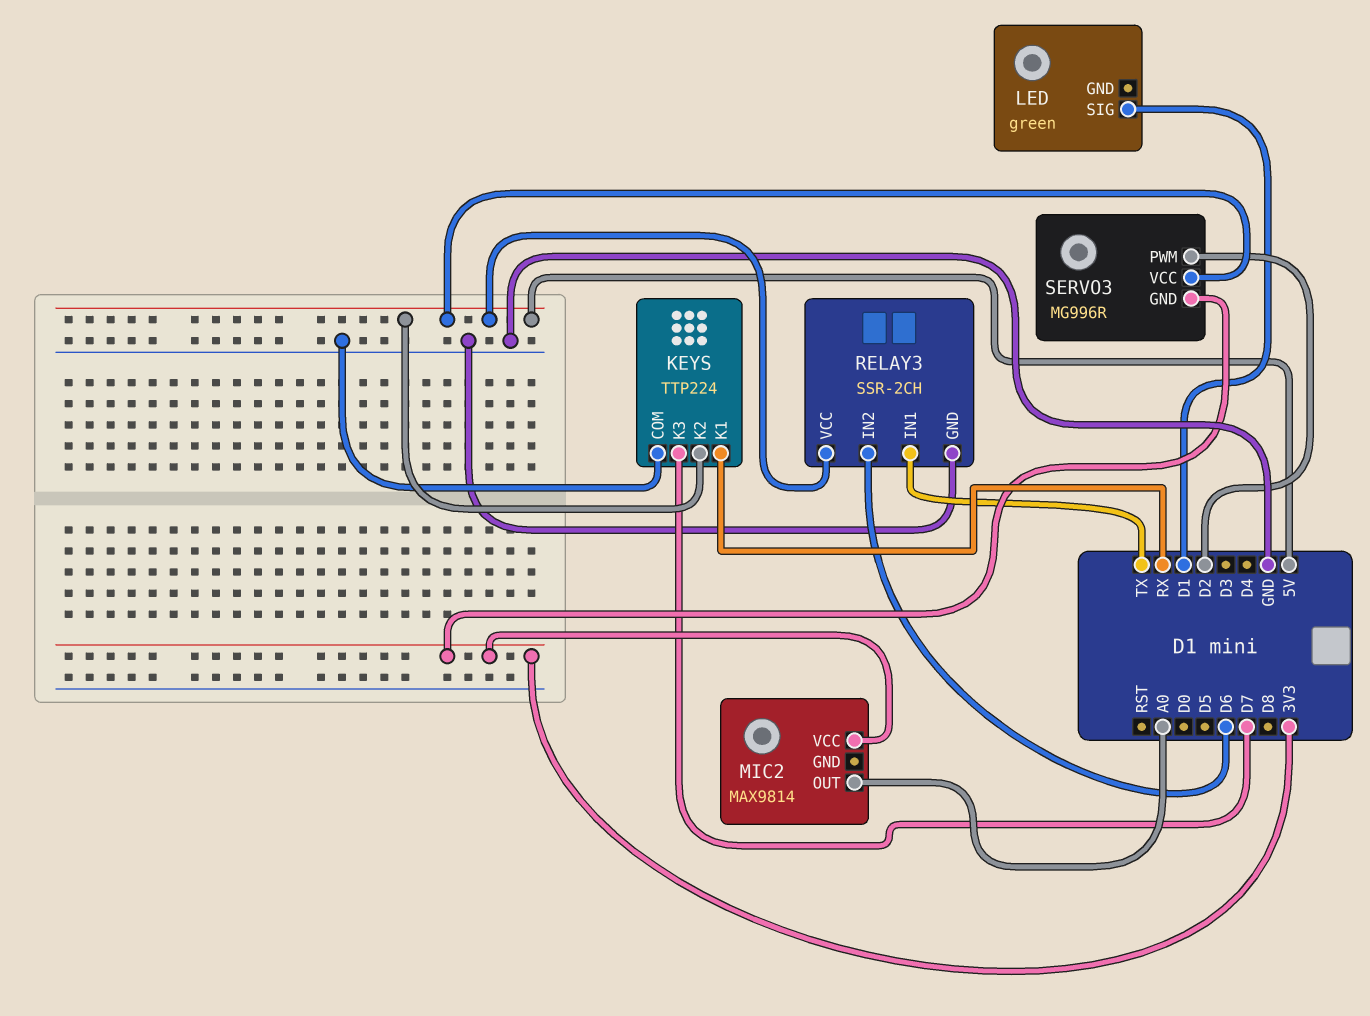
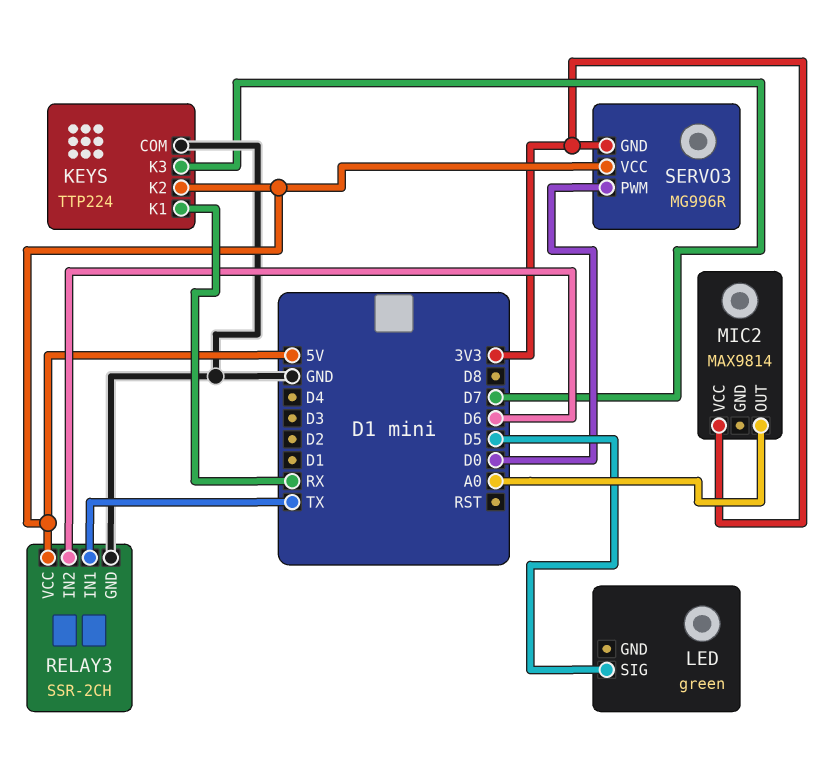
LED pin SIG: D1 -> D5
SERVO3 pin PWM: D2 -> D0

